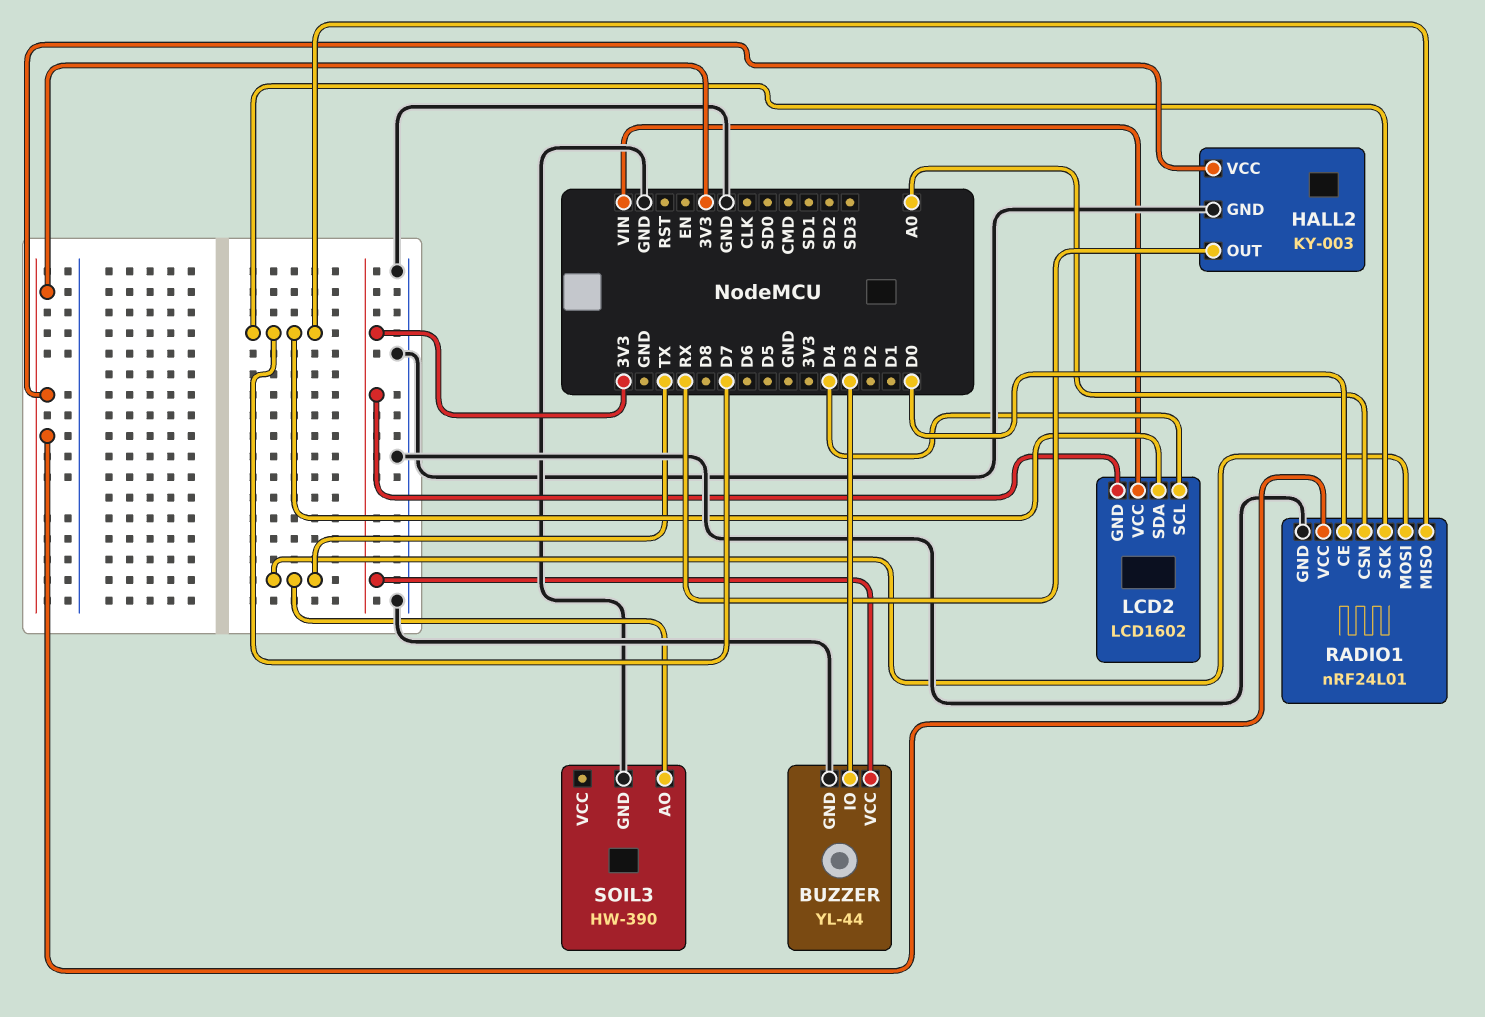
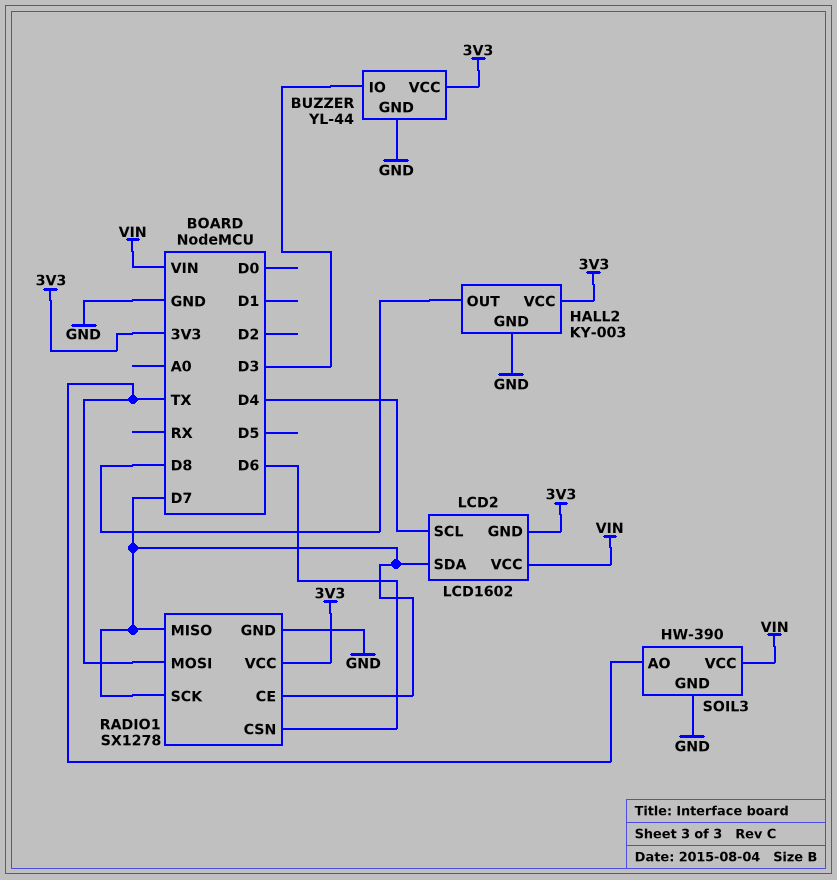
HALL2 pin OUT: RX -> D8
RADIO1: nRF24L01 -> SX1278
RADIO1 pin CE: D0 -> D7
RADIO1 pin CSN: A0 -> D6
SOIL3 pin VCC: none -> VIN

